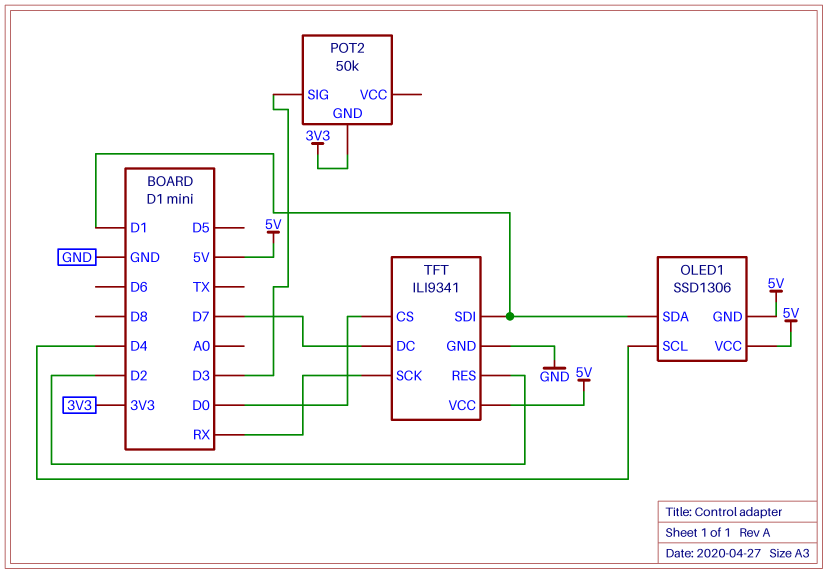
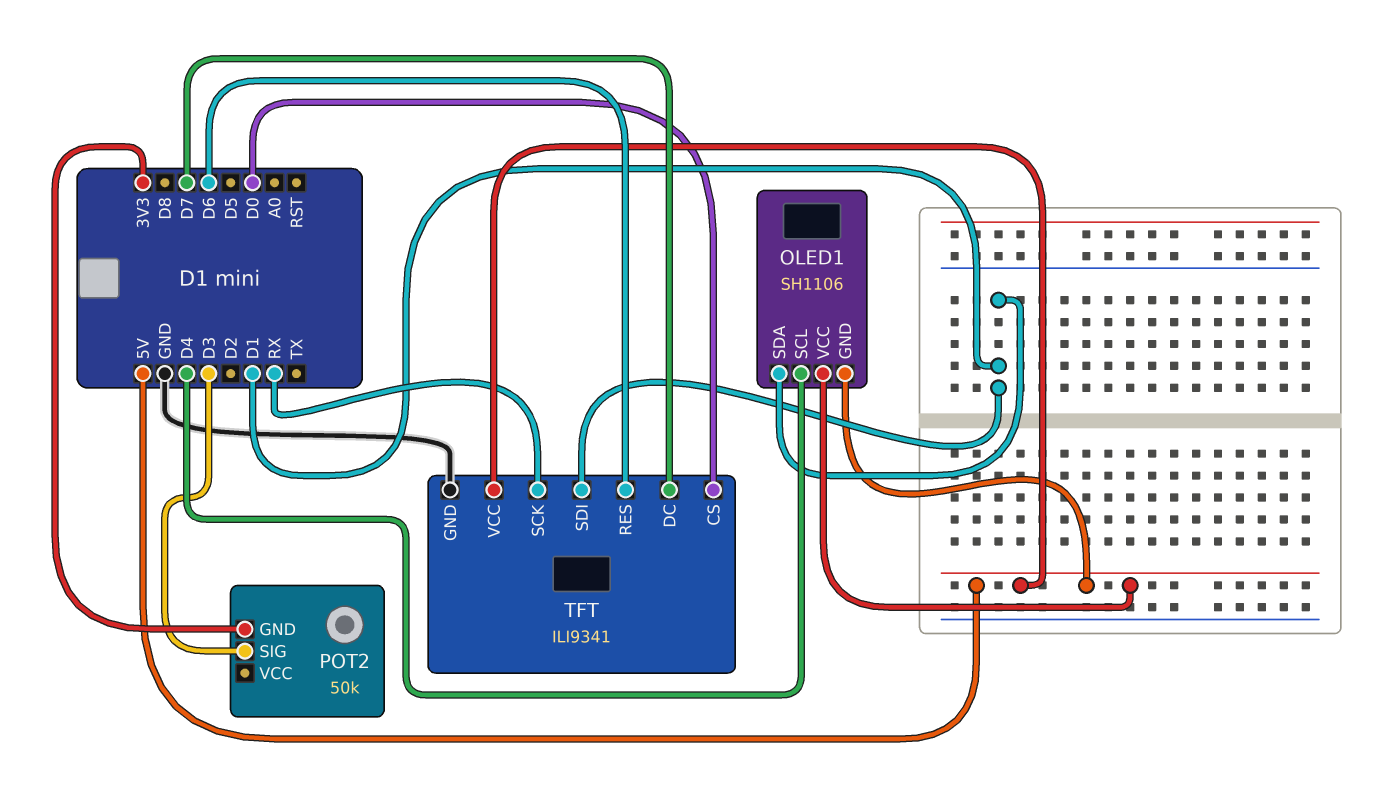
OLED1: SSD1306 -> SH1106
TFT pin RES: D2 -> D6

